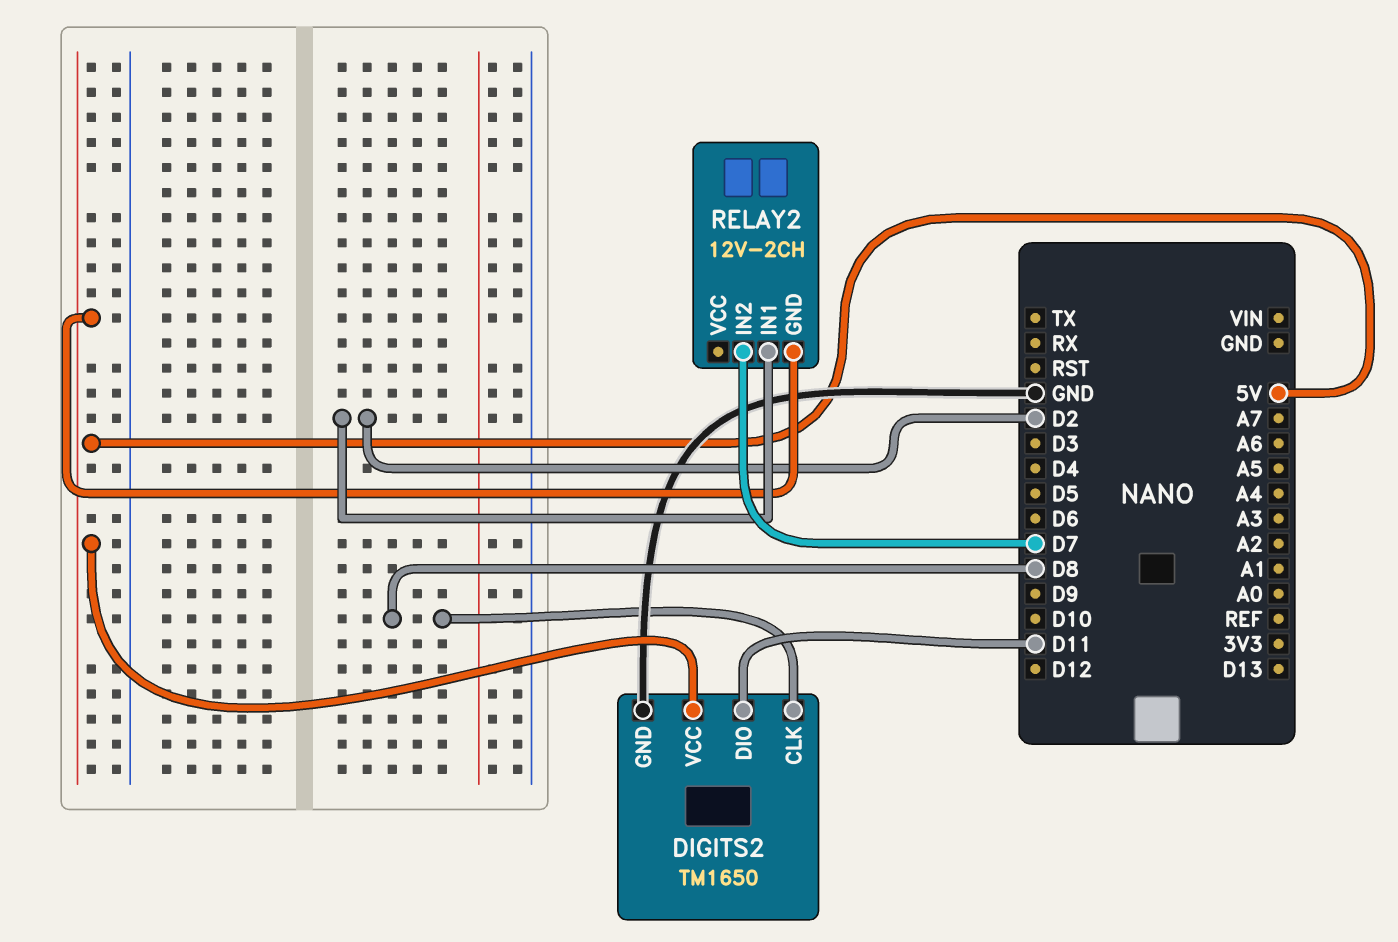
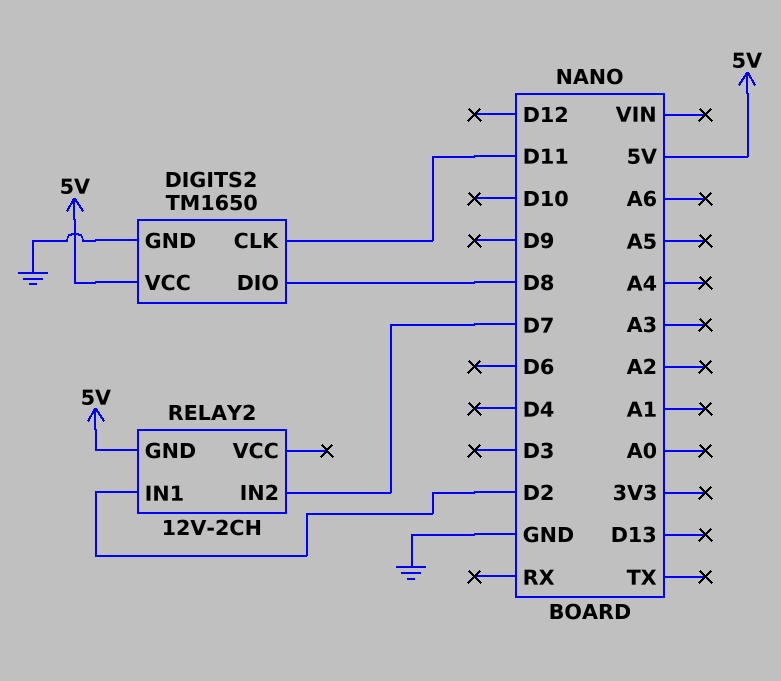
DIGITS2 pin CLK: D8 -> D11
DIGITS2 pin DIO: D11 -> D8

